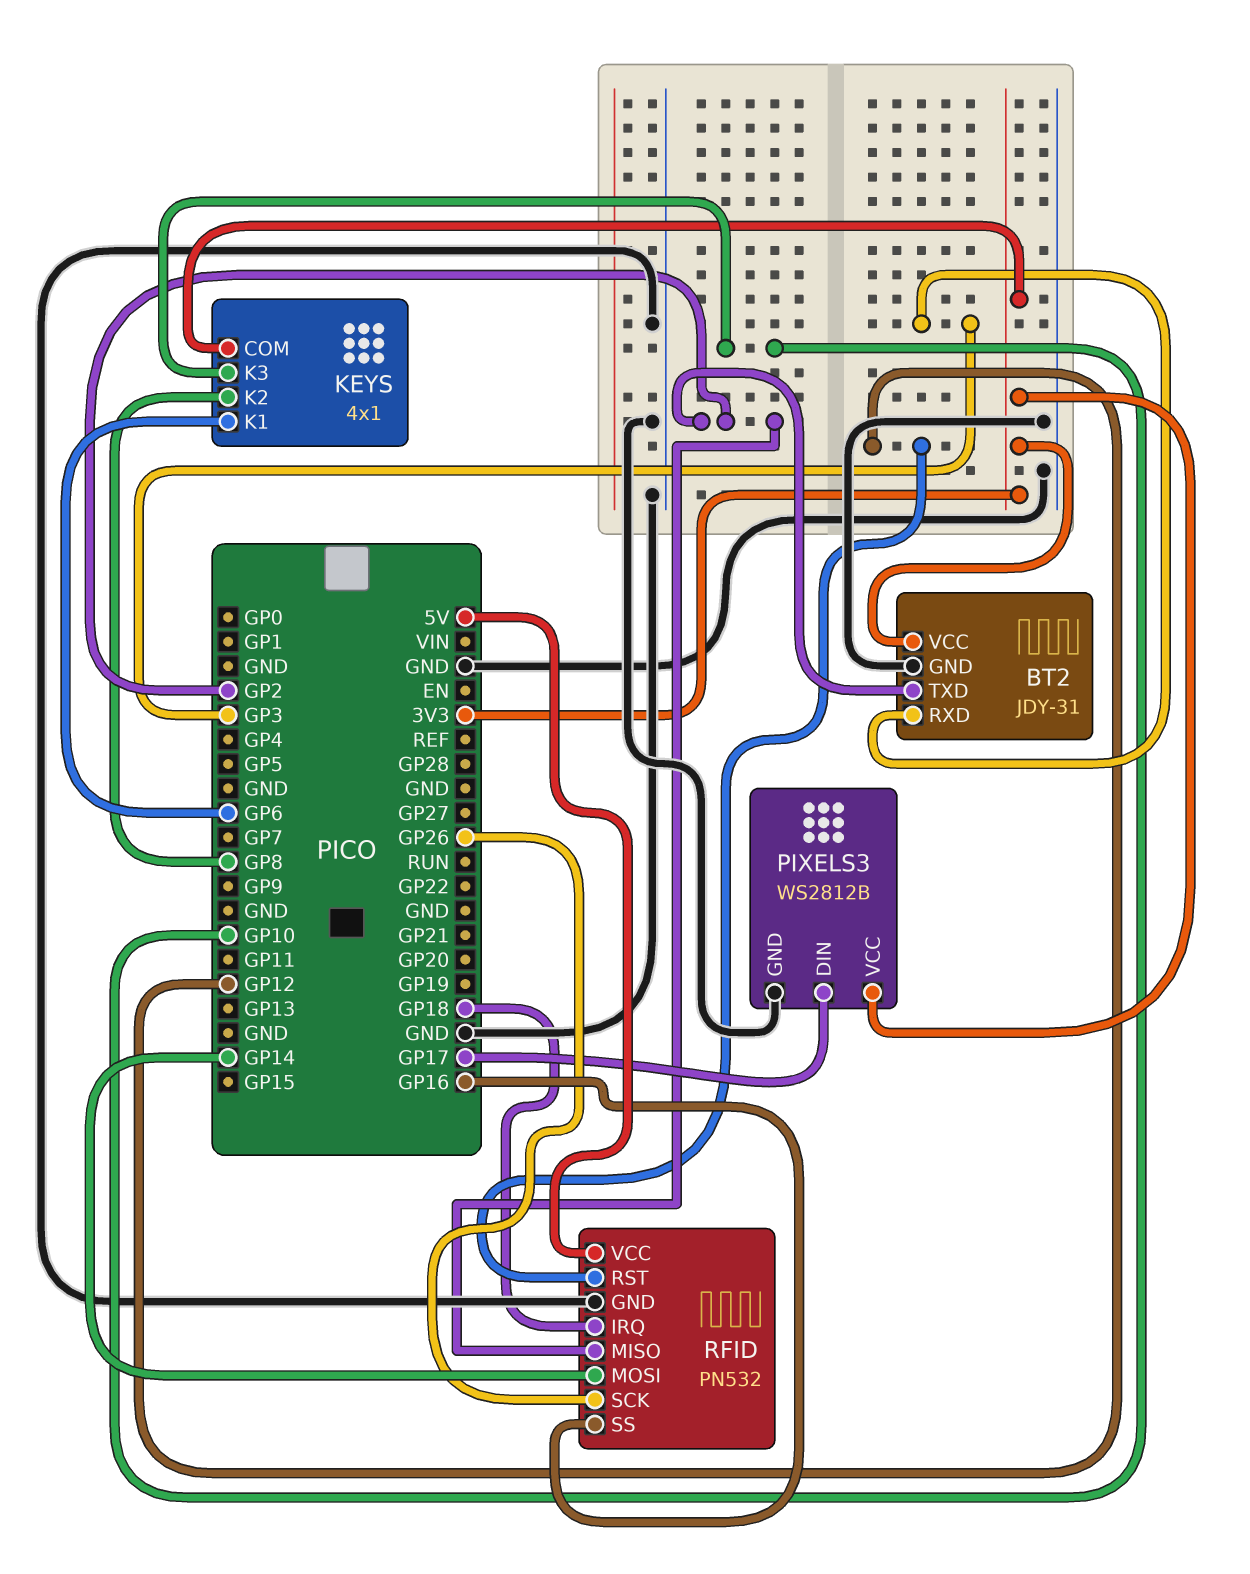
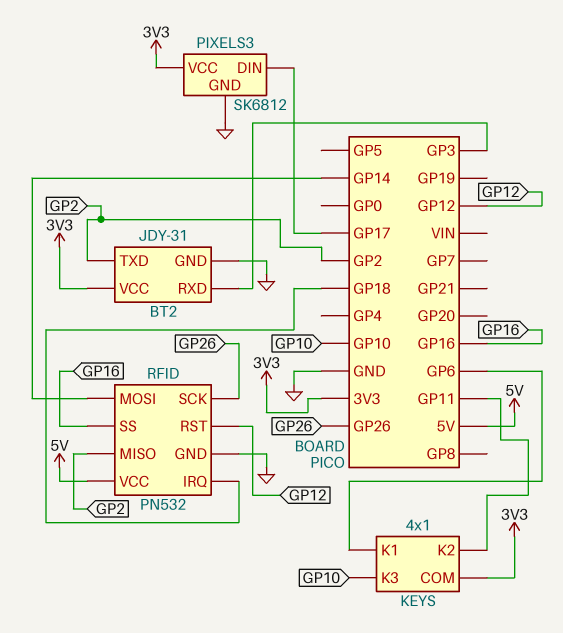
KEYS pin K2: GP8 -> GP11
PIXELS3: WS2812B -> SK6812

